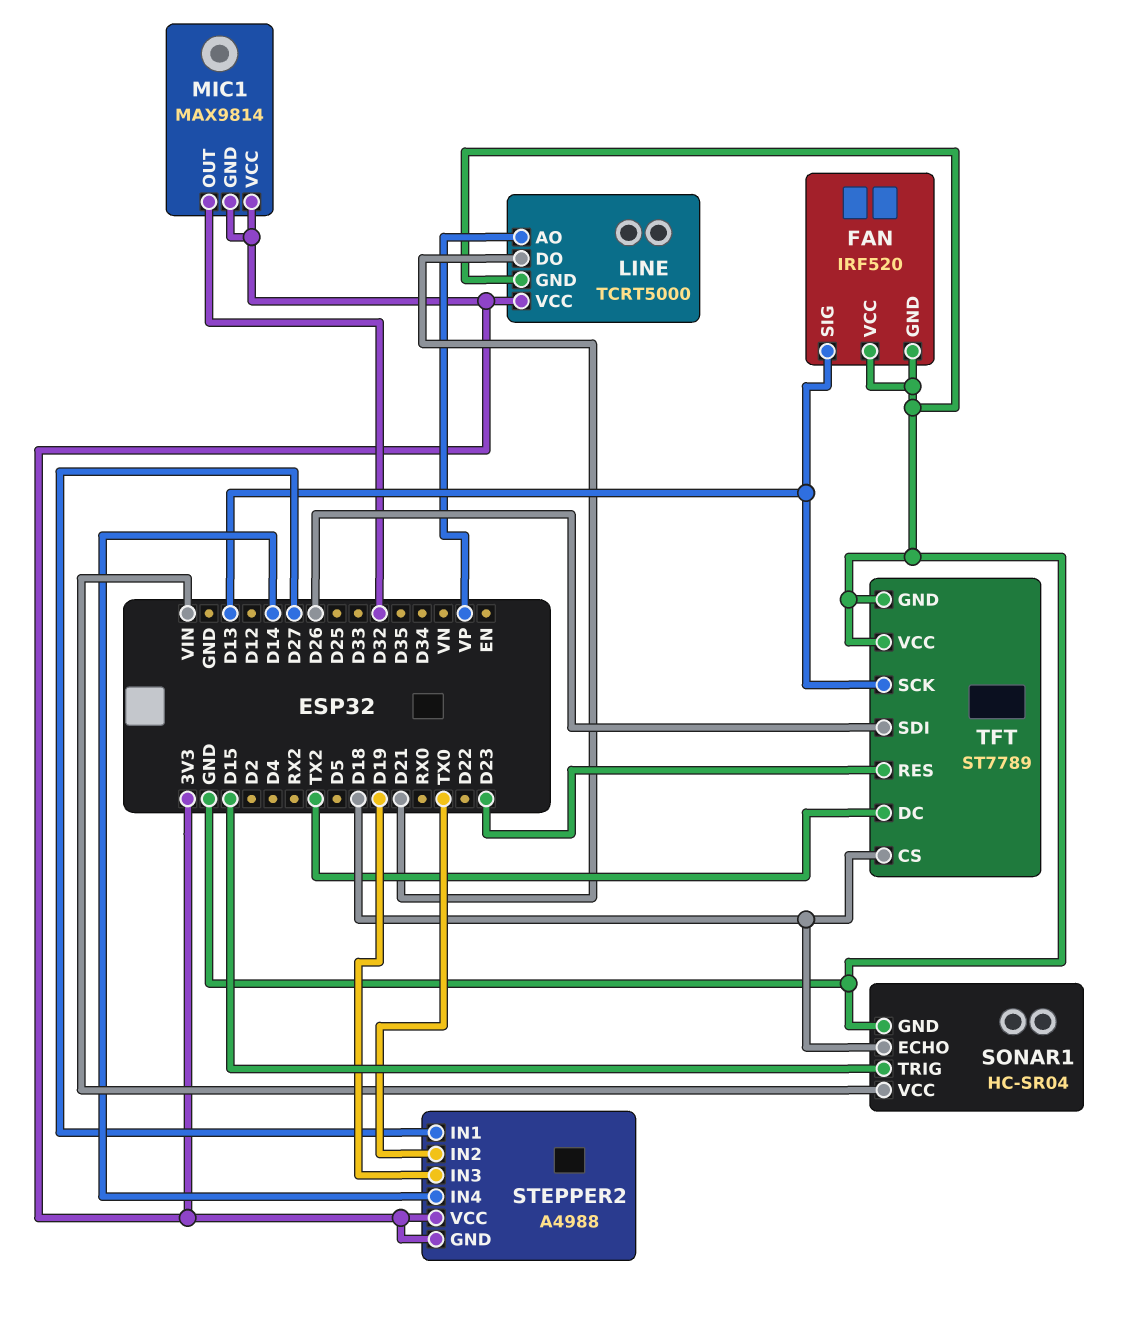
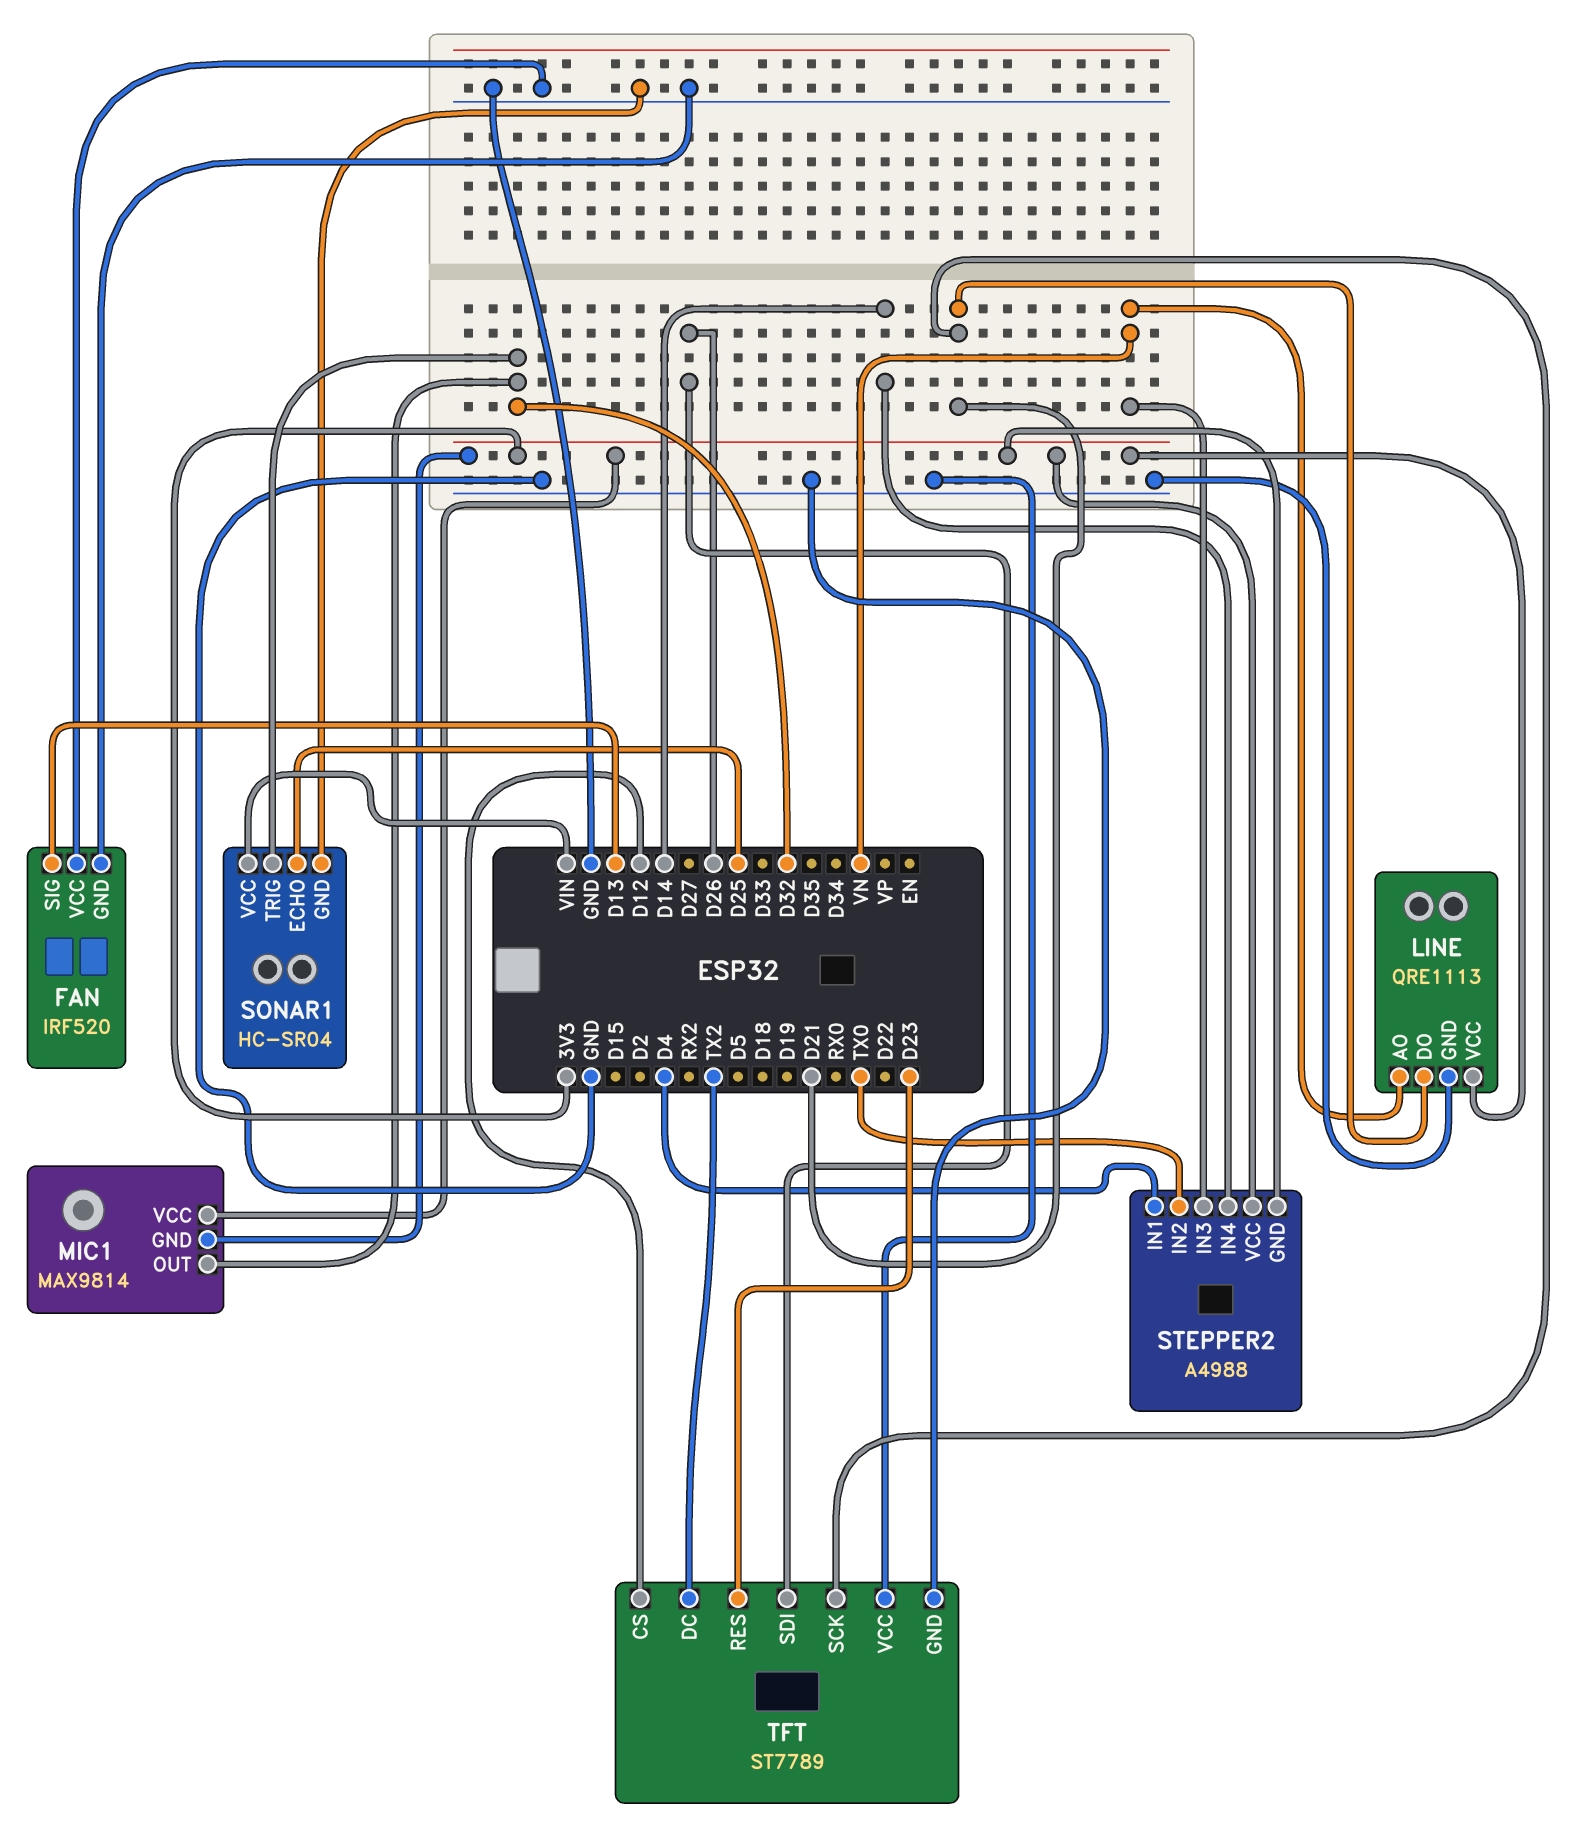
LINE: TCRT5000 -> QRE1113
LINE pin AO: VP -> VN
SONAR1 pin ECHO: D18 -> D25
SONAR1 pin TRIG: D15 -> D32
STEPPER2 pin IN1: D27 -> D4
STEPPER2 pin IN3: D19 -> VN
TFT pin CS: D18 -> D12
TFT pin SCK: D13 -> D21

